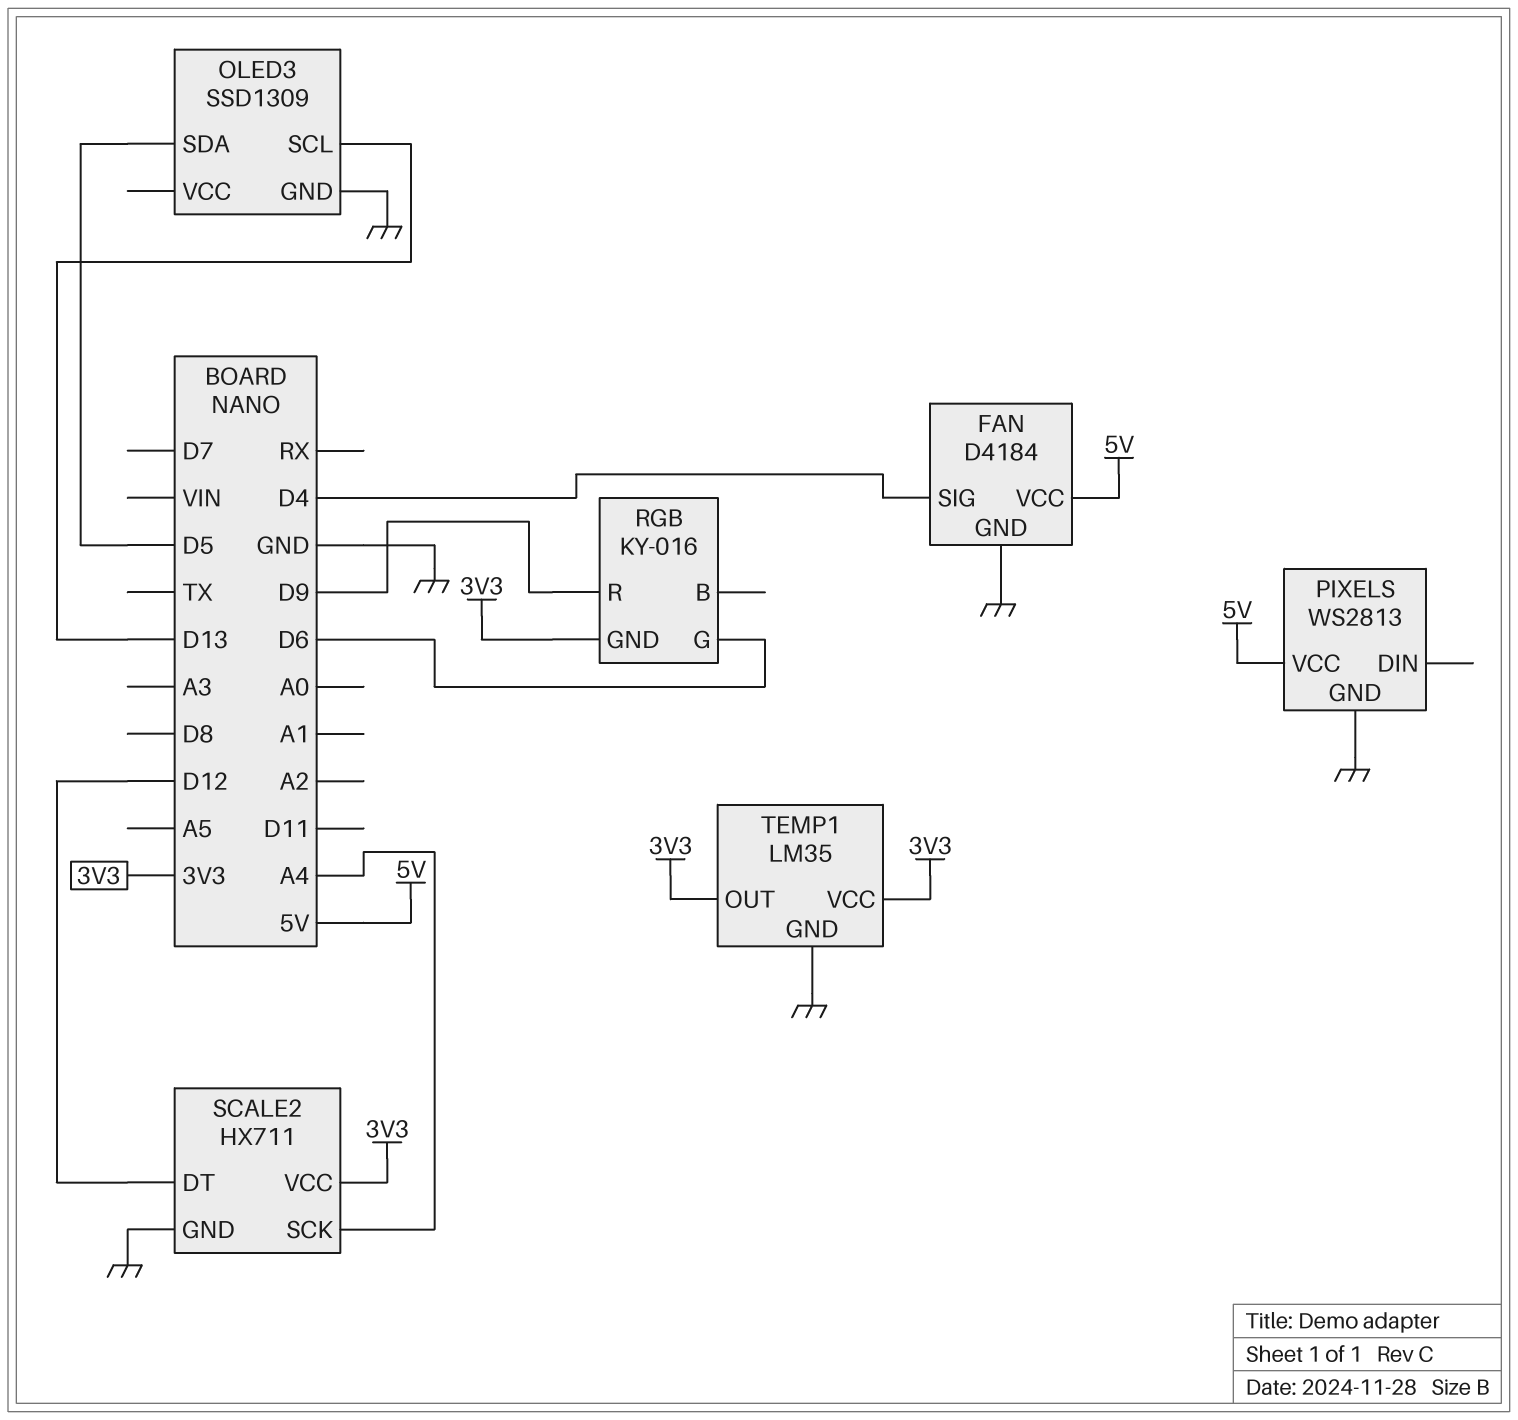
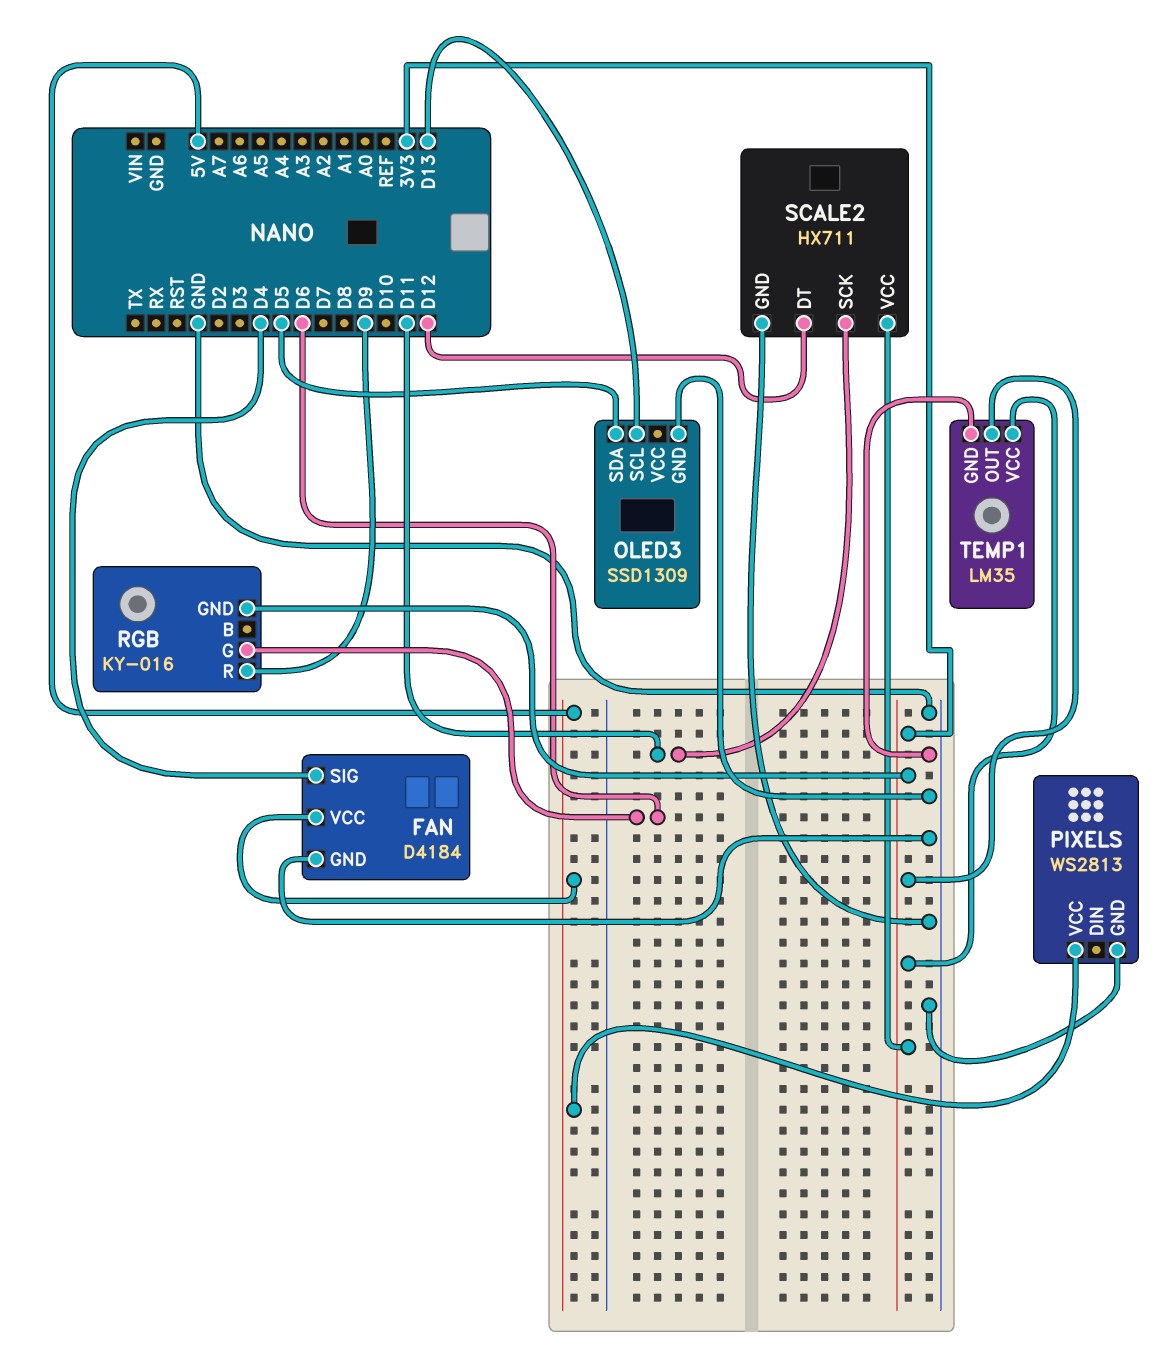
SCALE2 pin SCK: A4 -> D11

